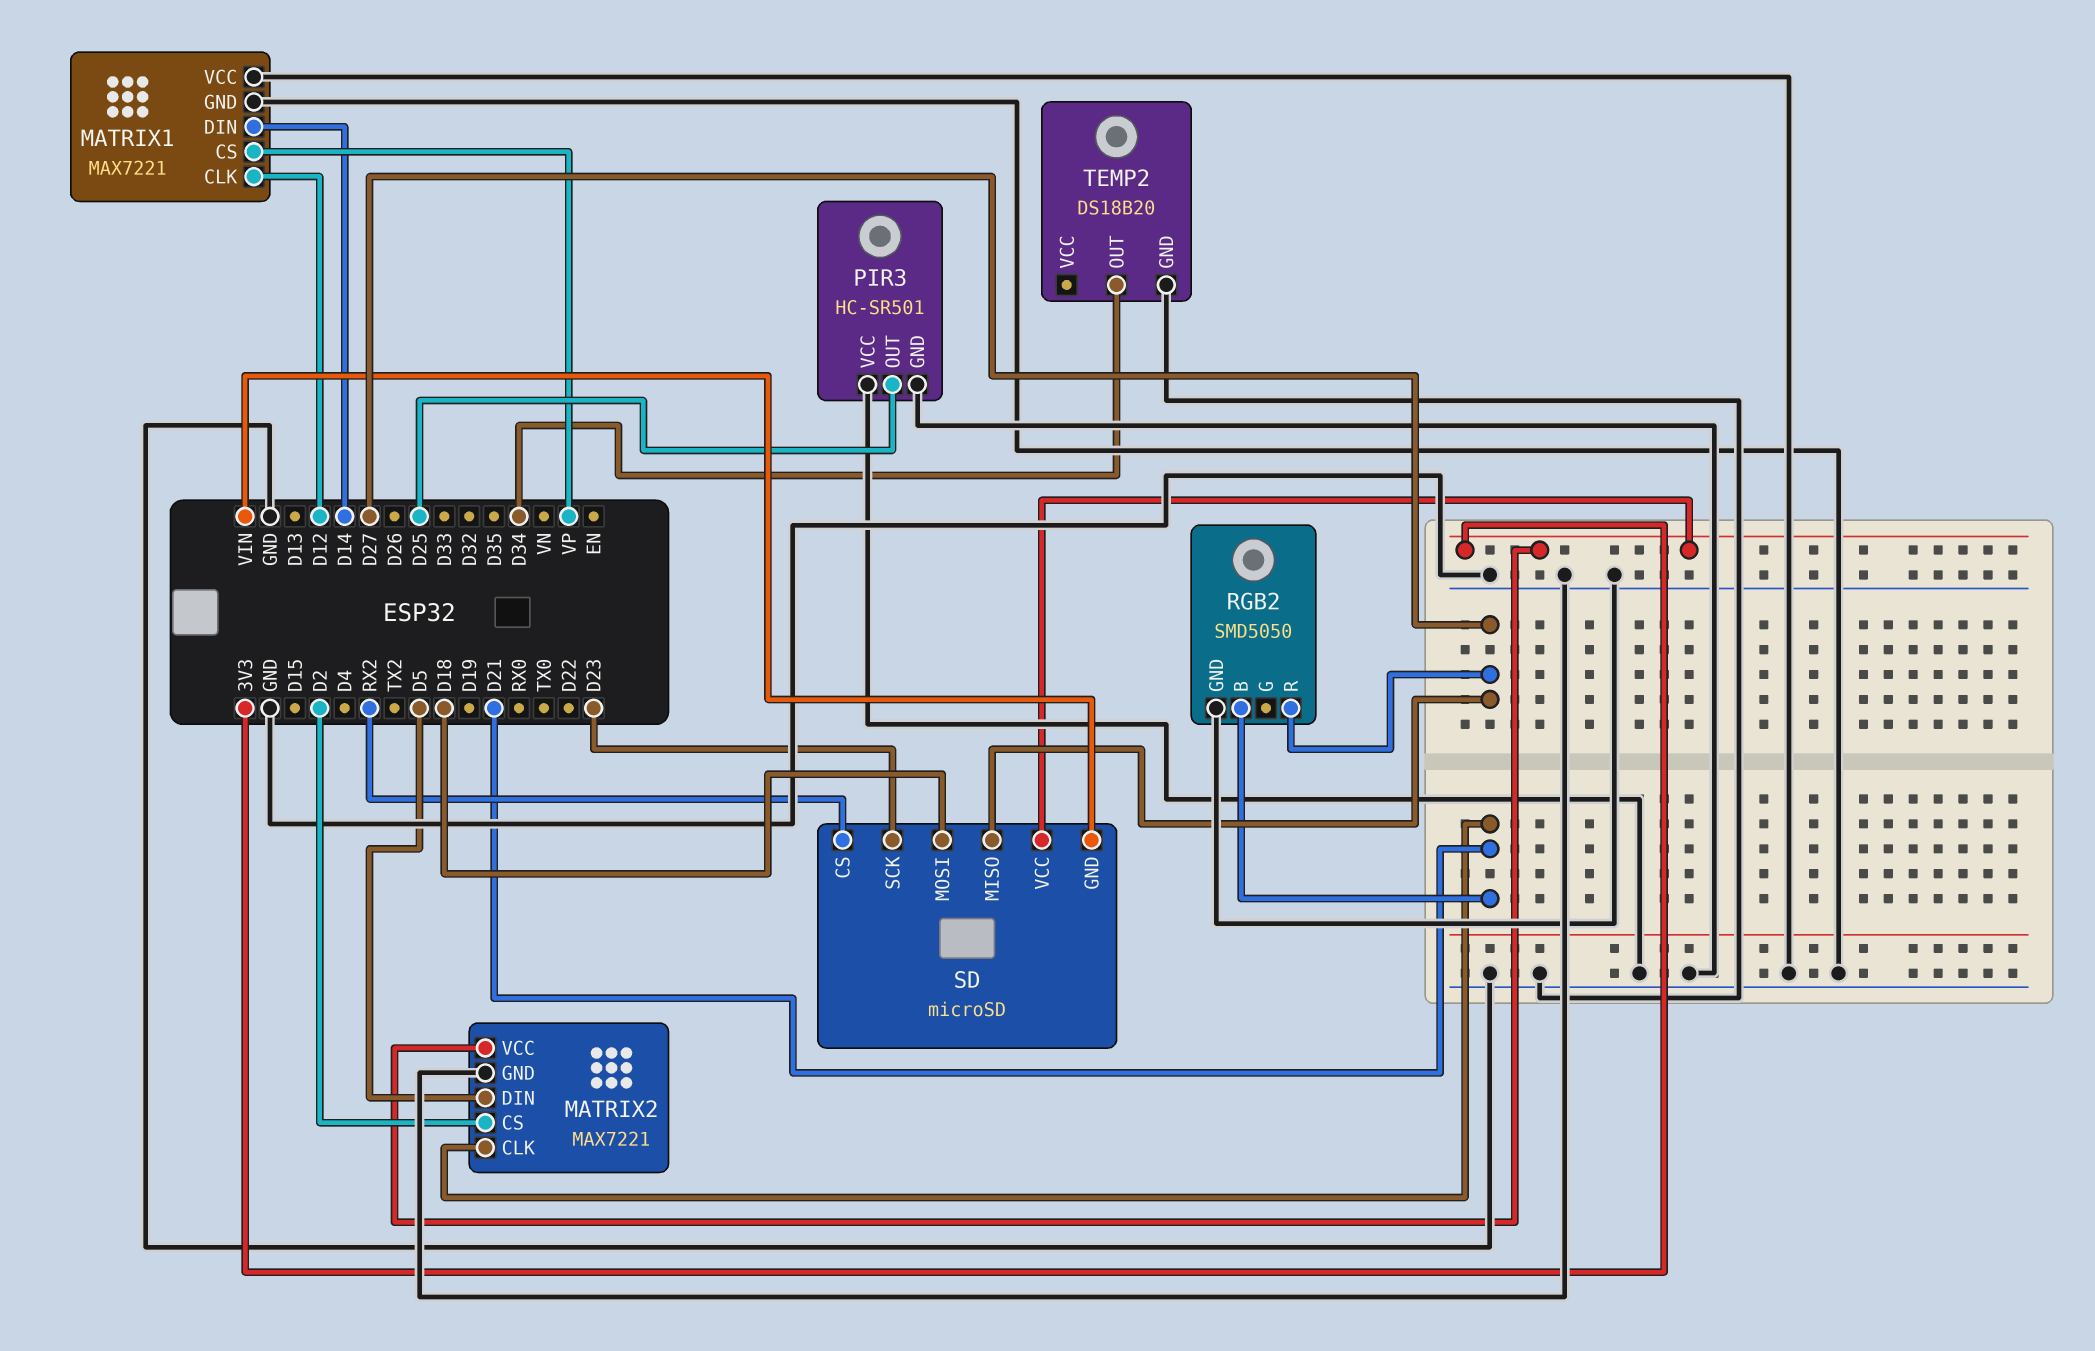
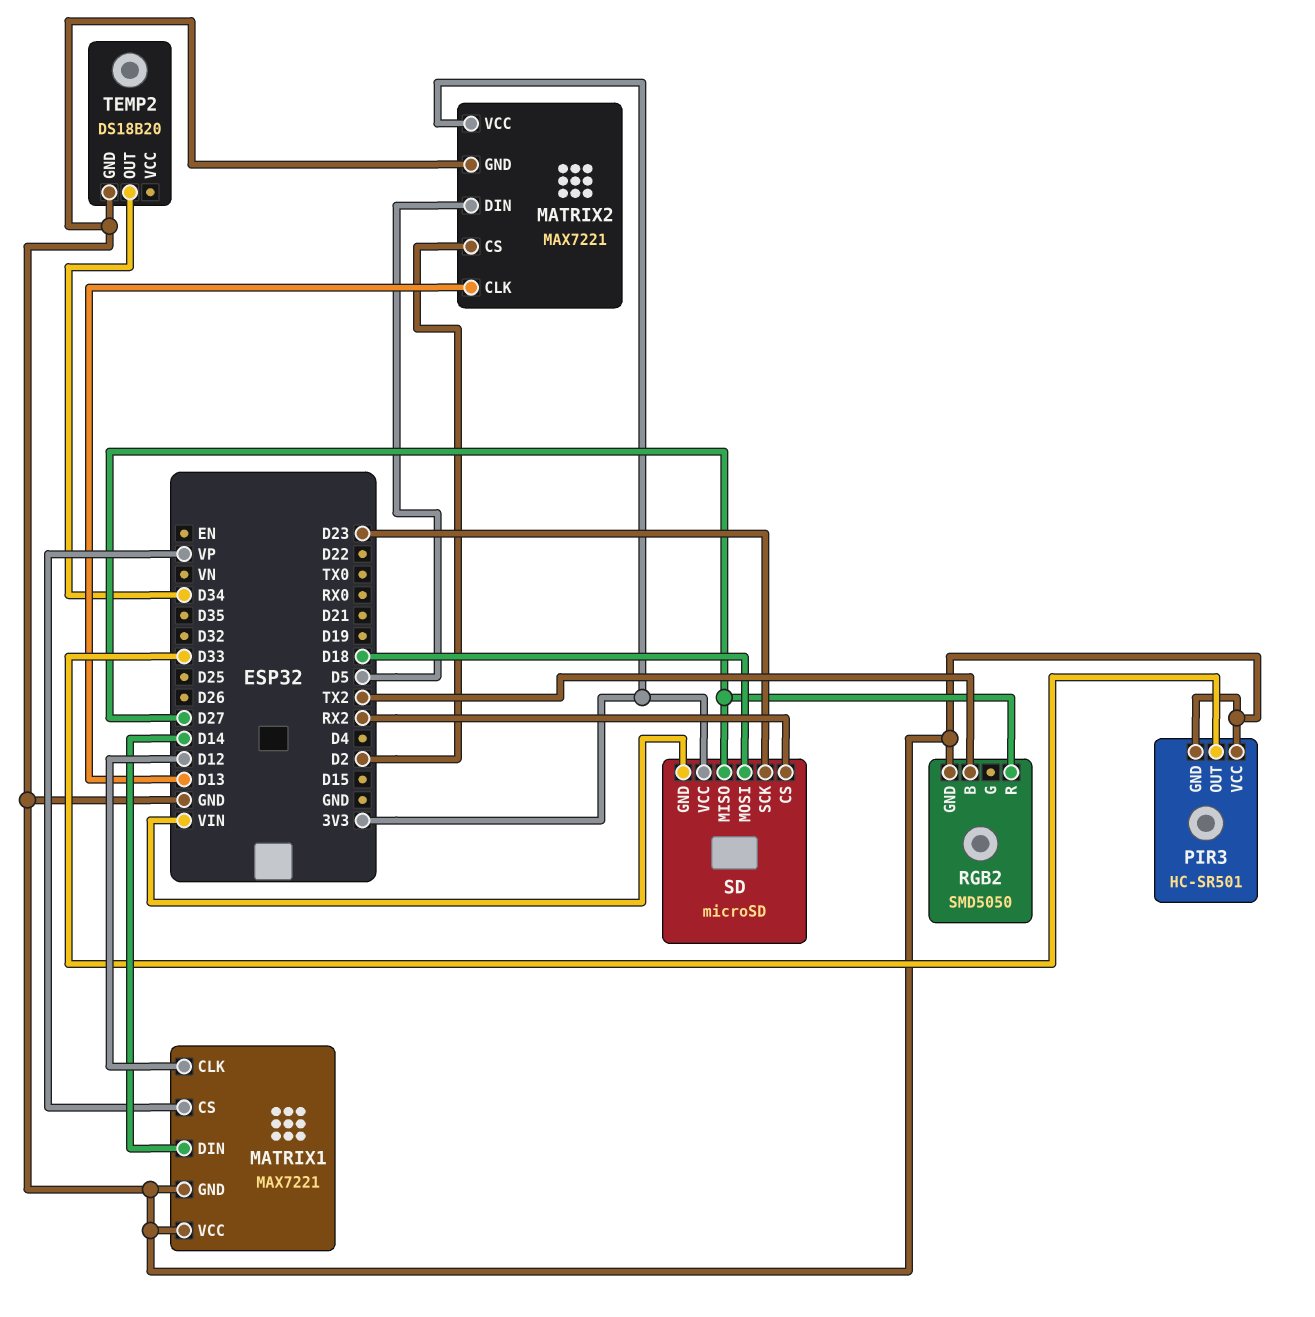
MATRIX2 pin CLK: D21 -> D13
PIR3 pin OUT: D25 -> D33
RGB2 pin B: D21 -> TX2

